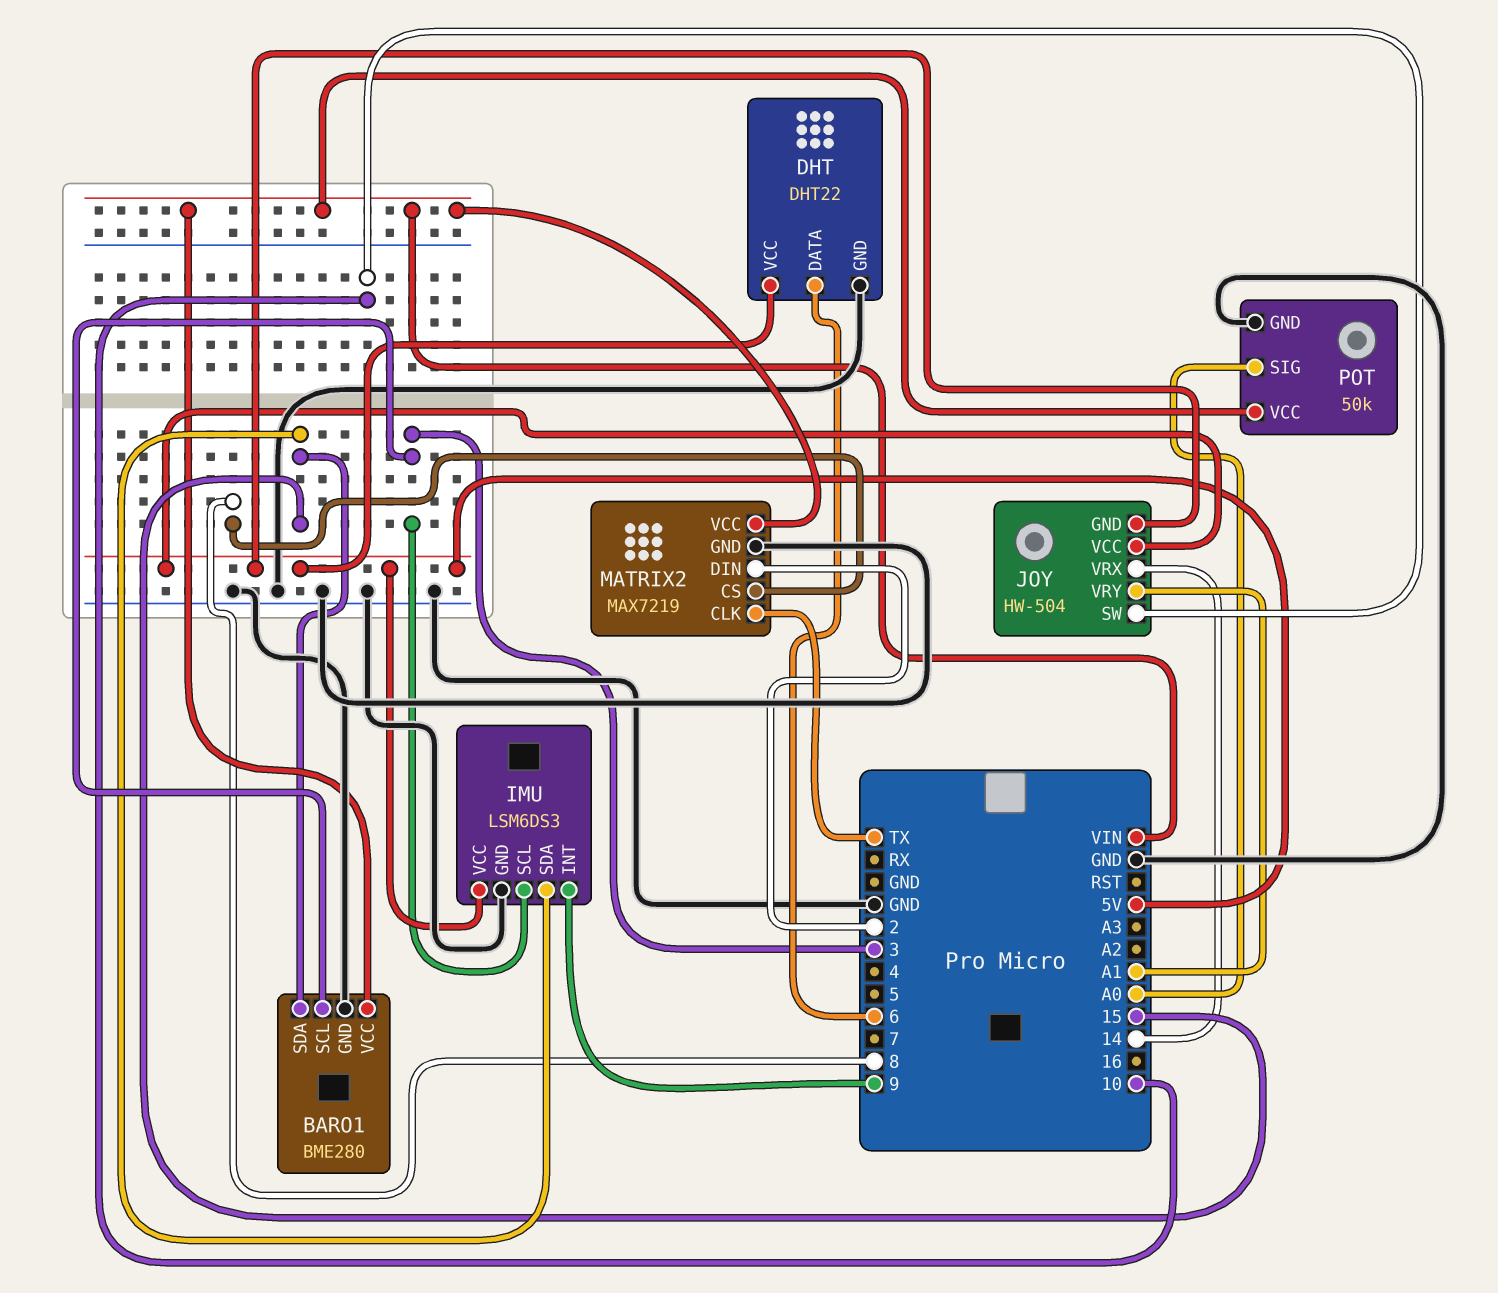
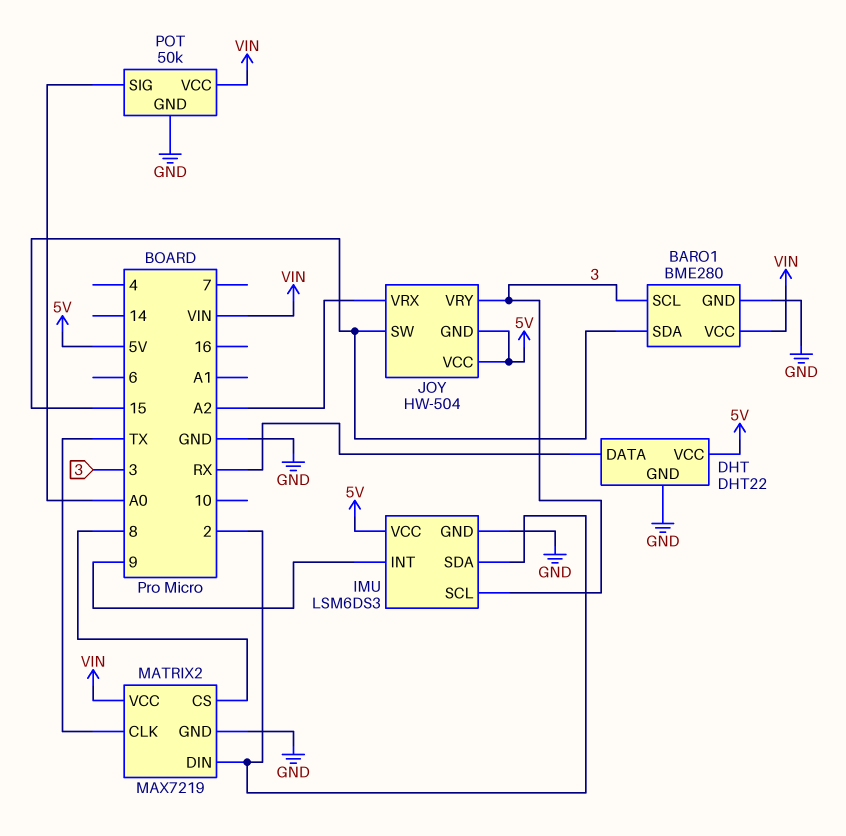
DHT pin DATA: 6 -> RX
IMU pin SDA: 15 -> 2
JOY pin SW: 10 -> 15
JOY pin VRX: 14 -> A2
JOY pin VRY: A1 -> 3

